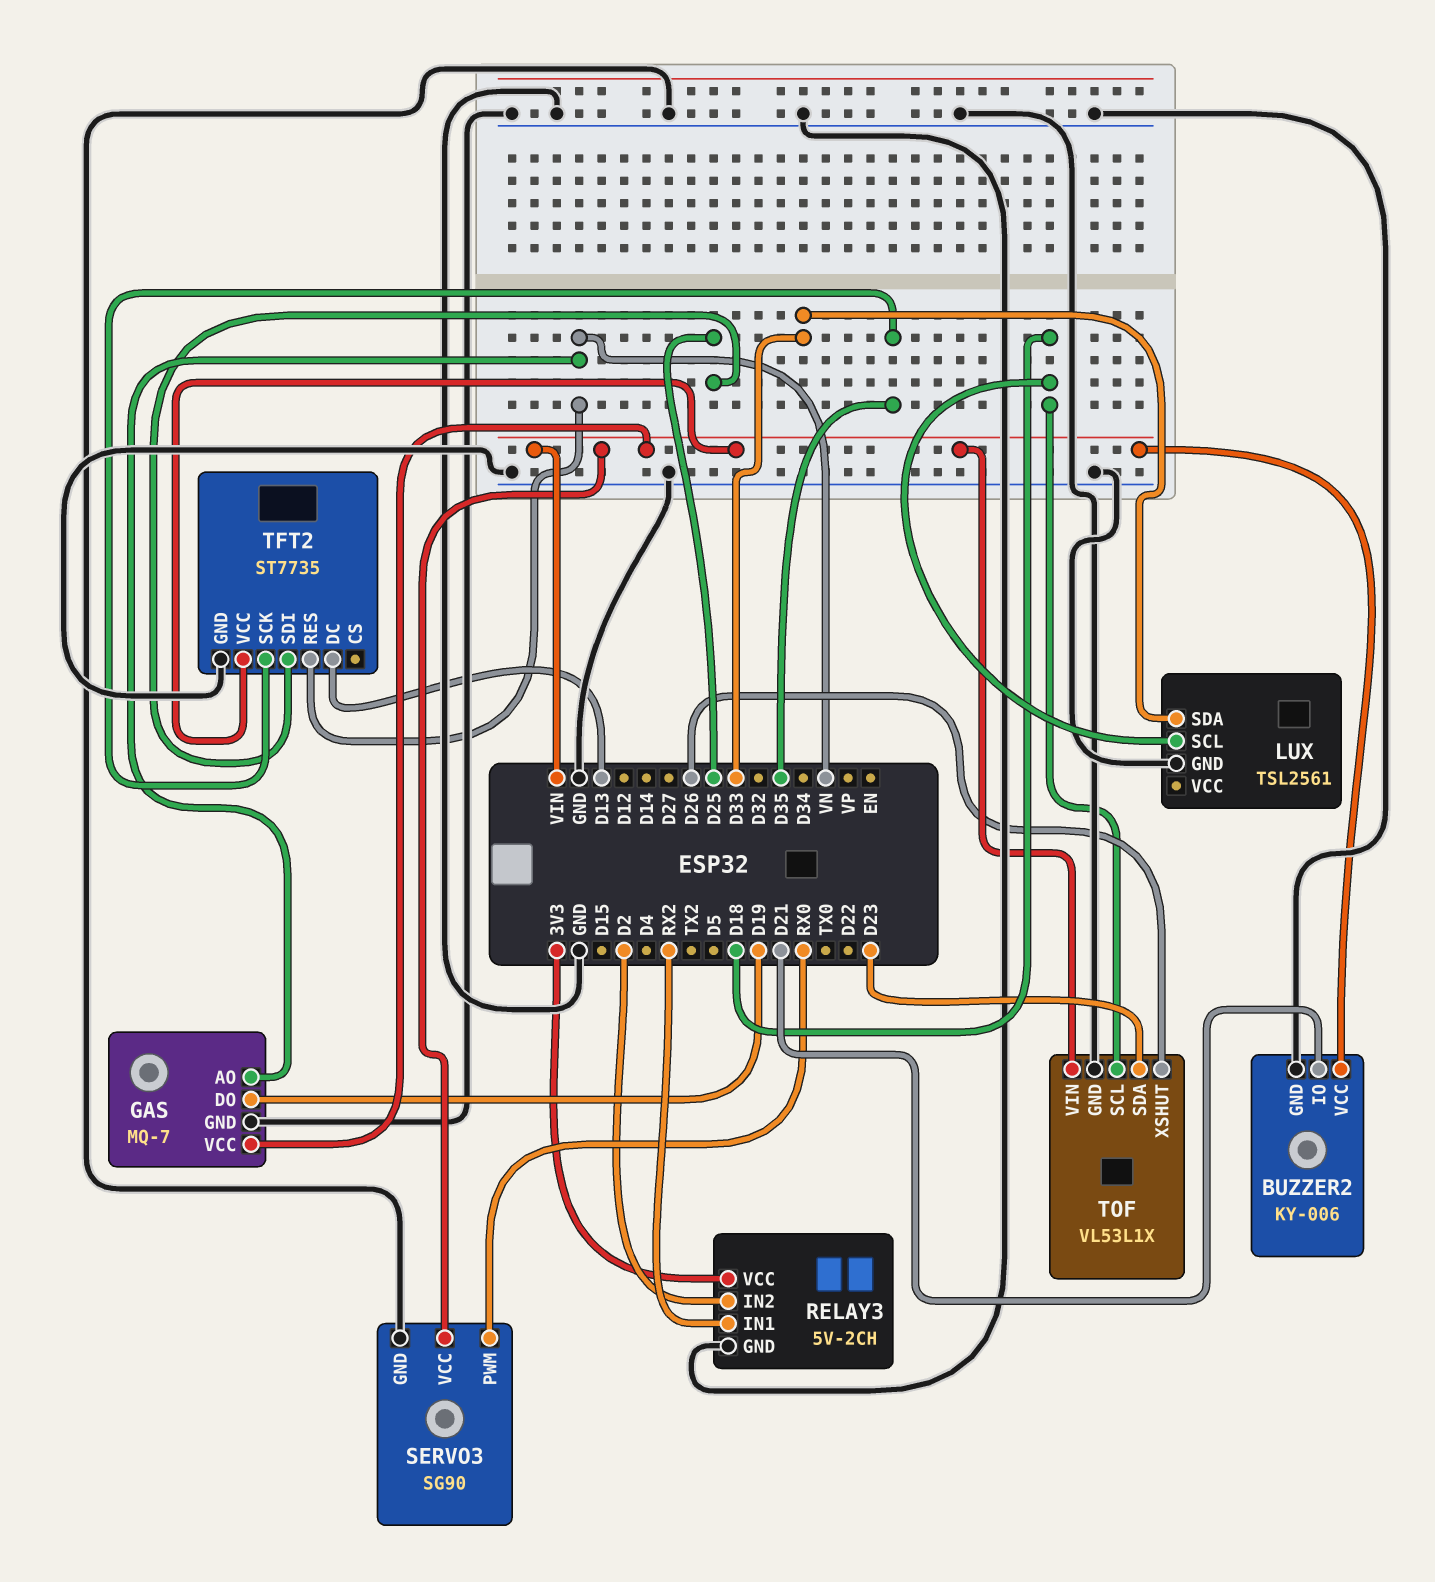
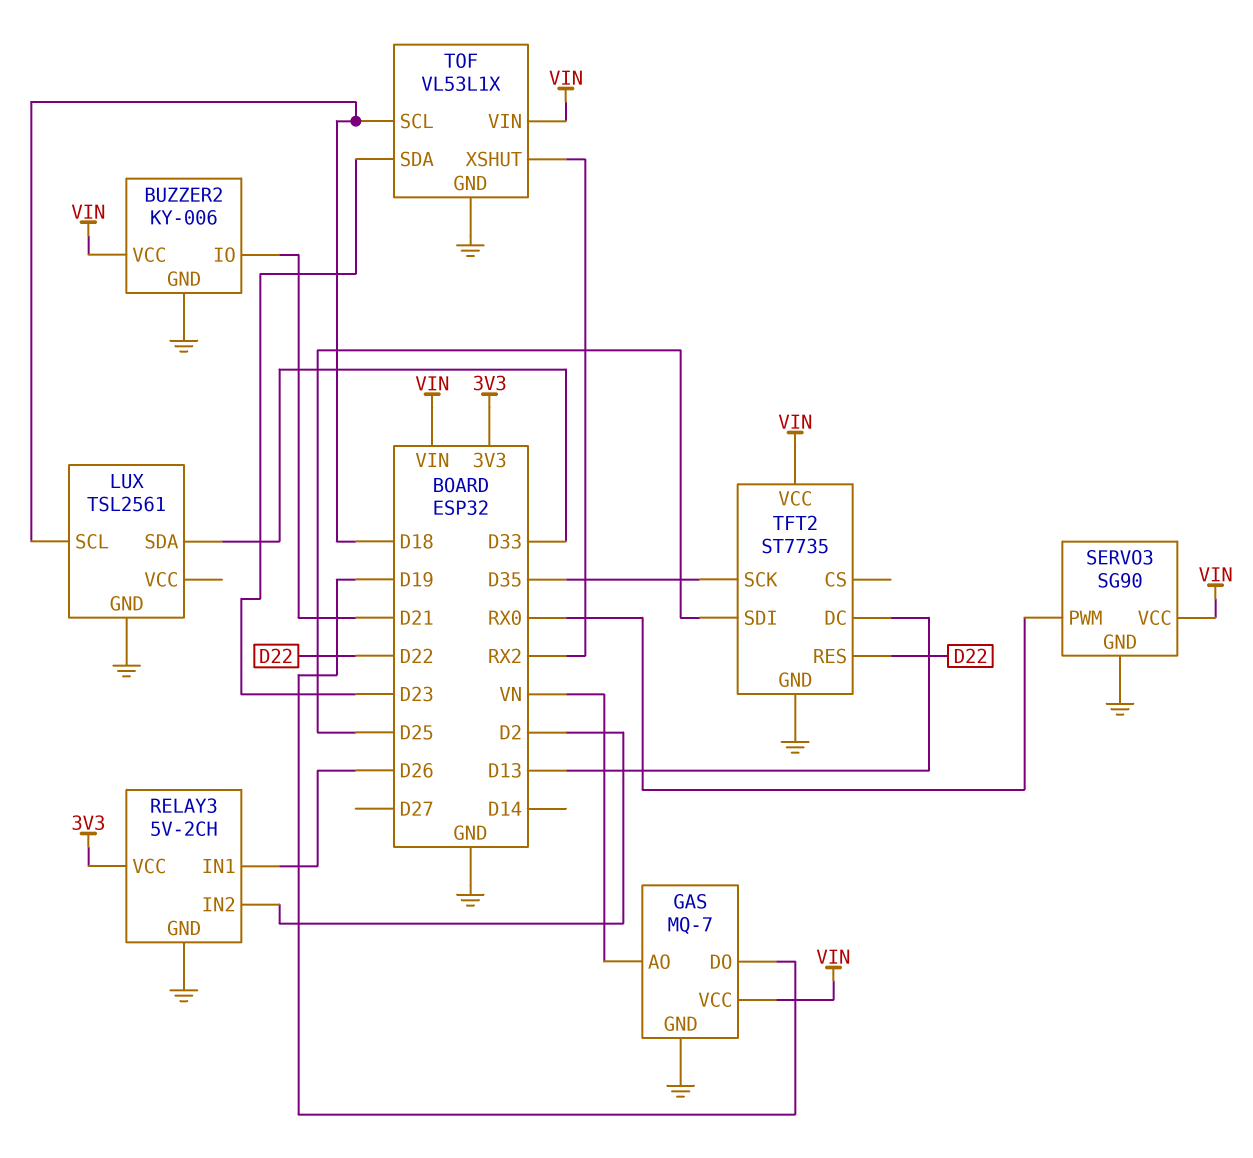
RELAY3 pin IN1: RX2 -> D26
TFT2 pin RES: VN -> D22
TOF pin XSHUT: D26 -> RX2

